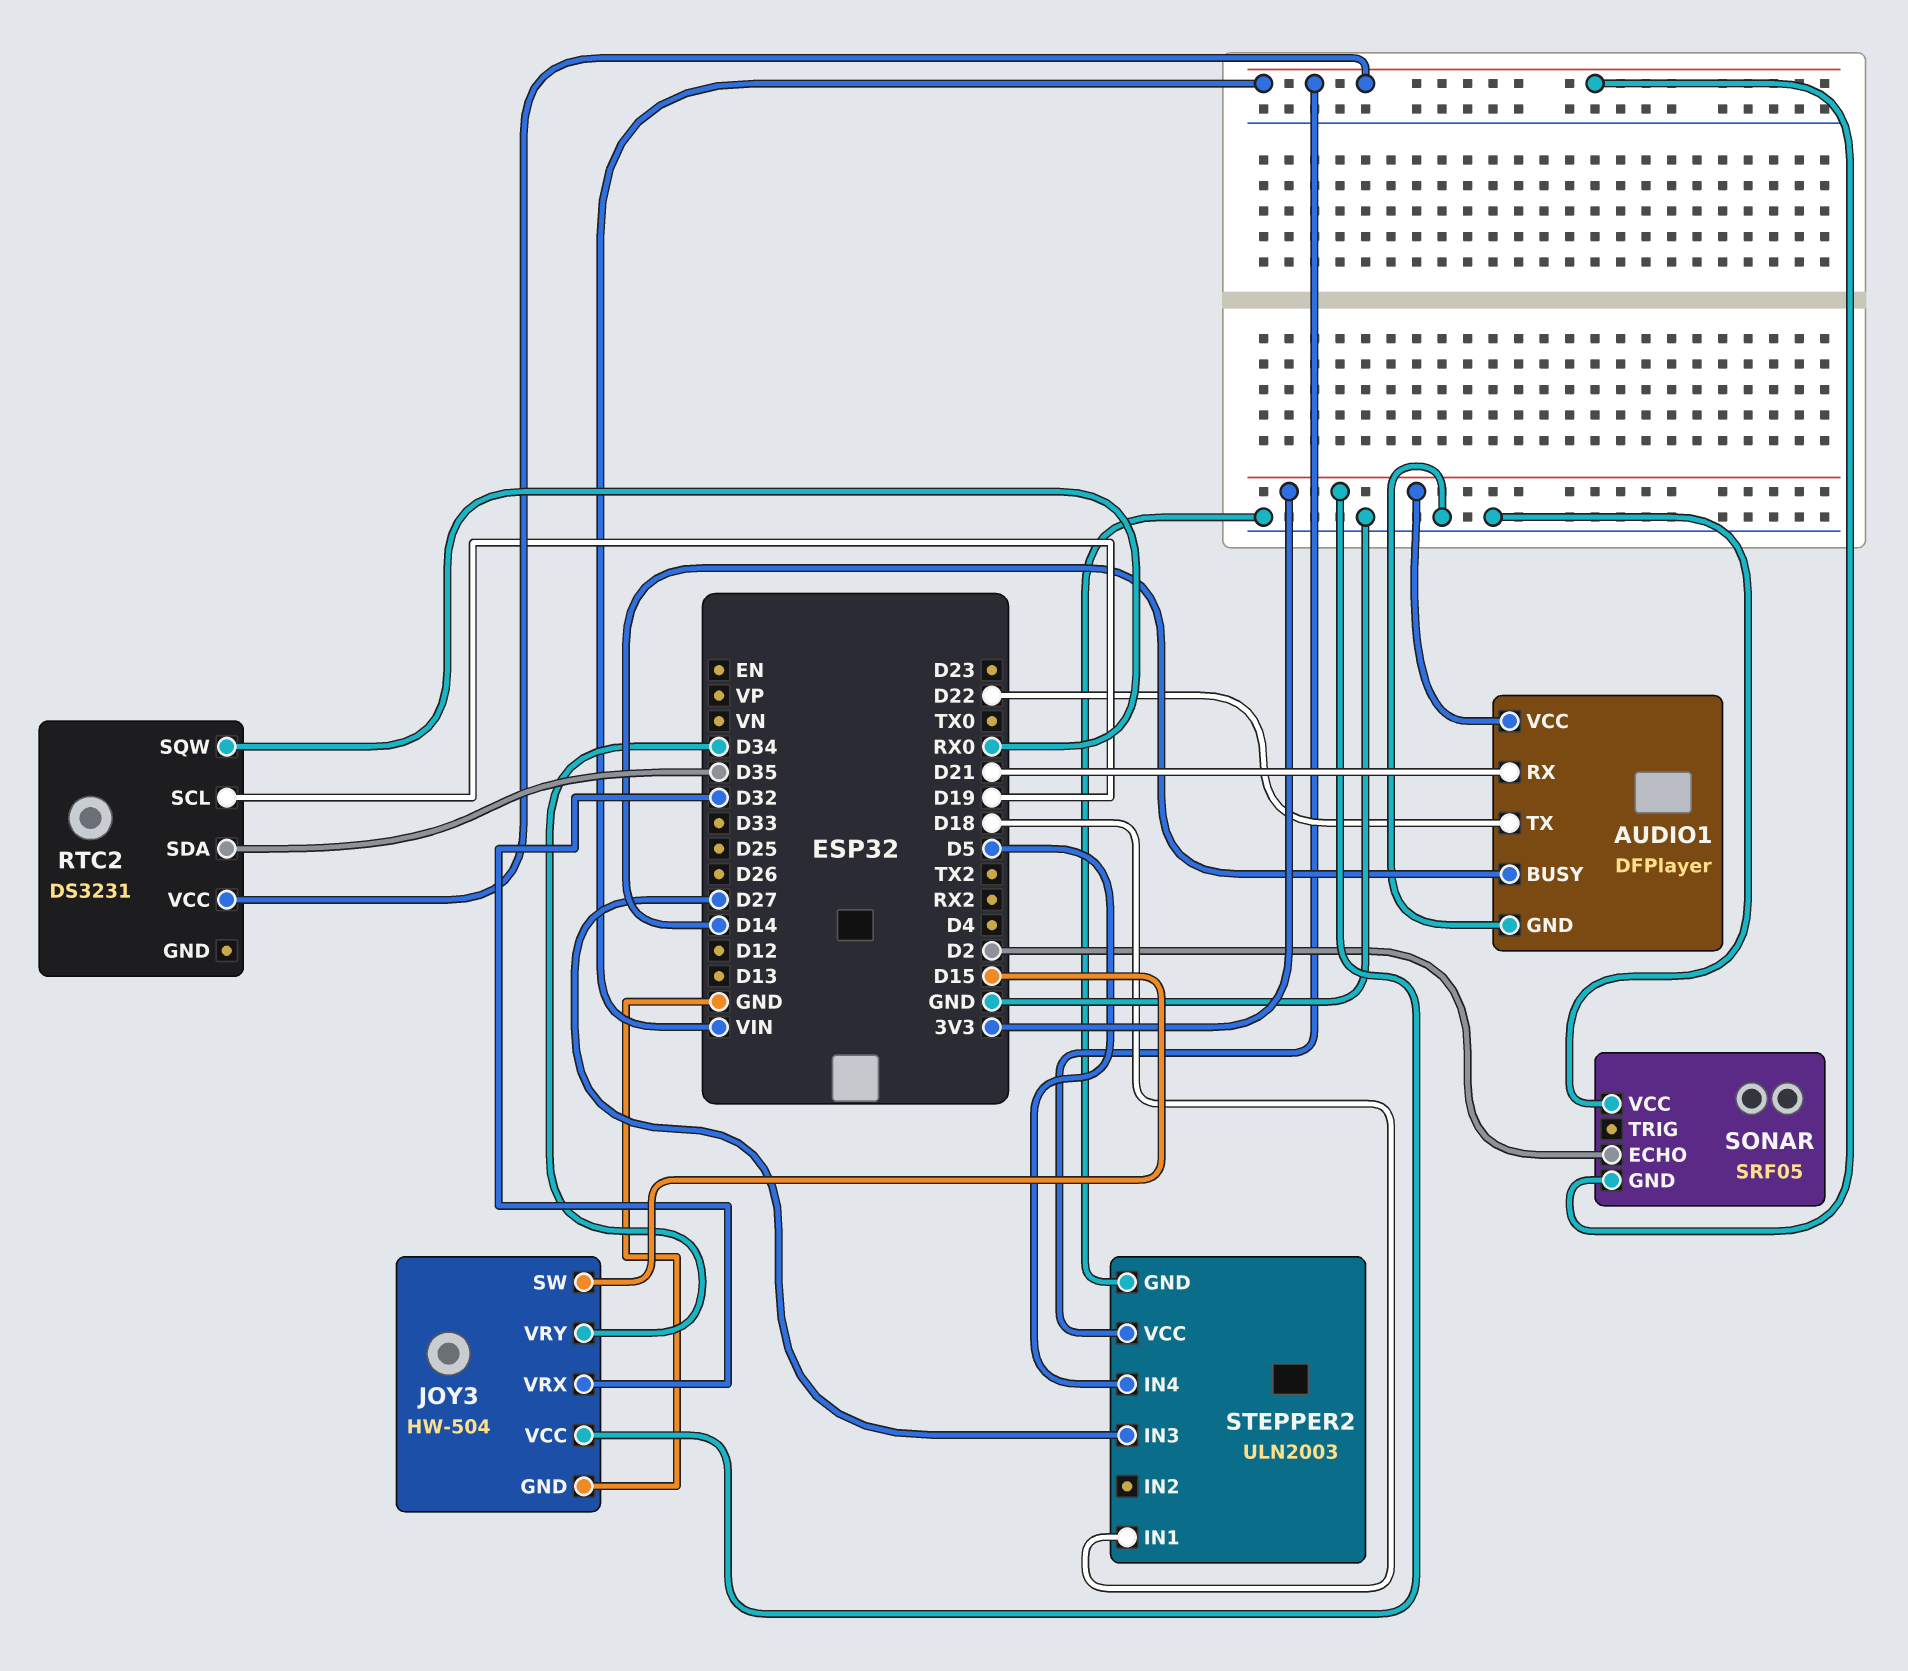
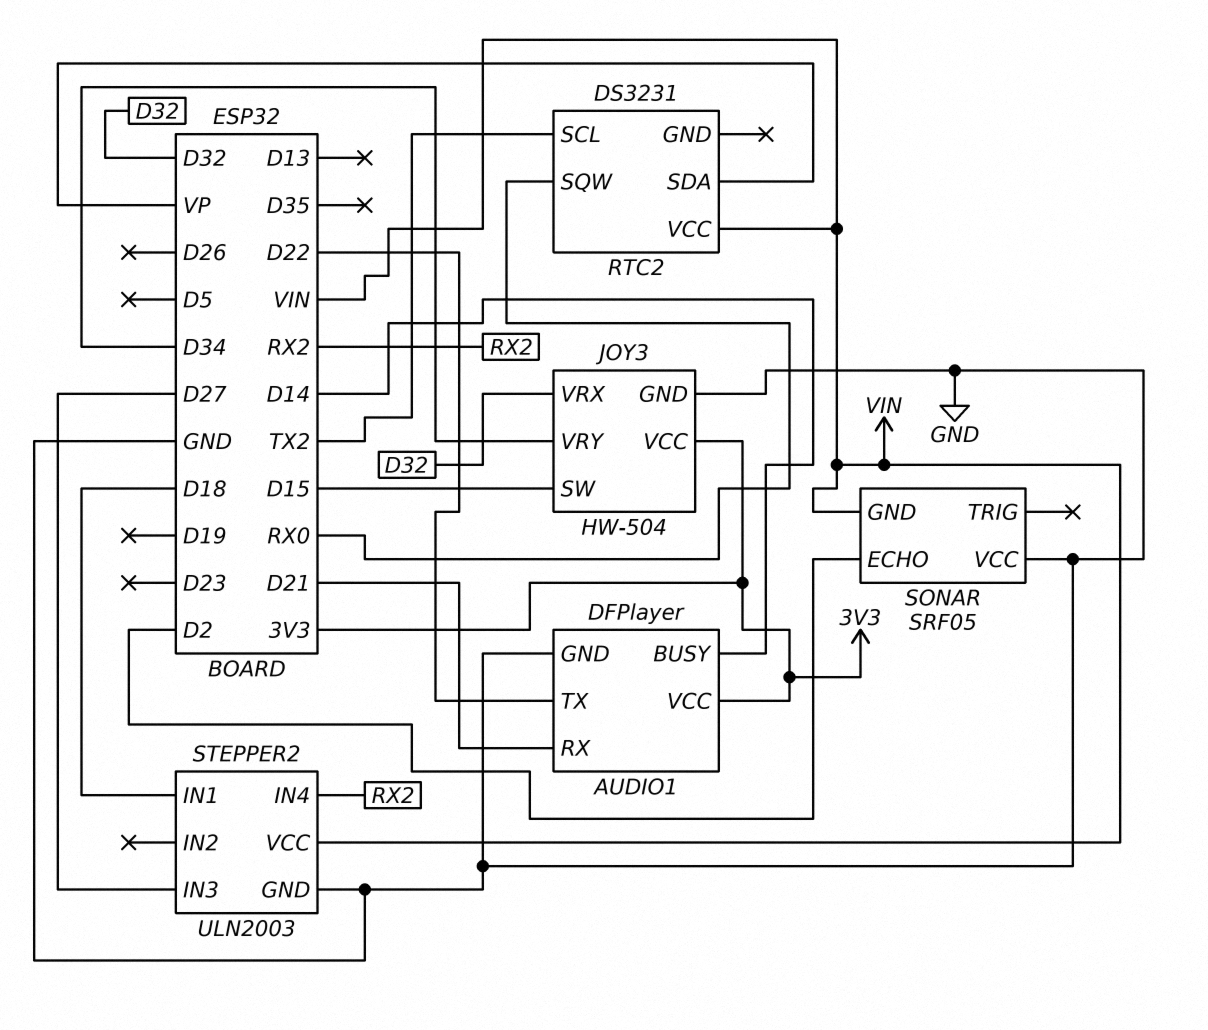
RTC2 pin SCL: D19 -> TX2
RTC2 pin SDA: D35 -> VP
STEPPER2 pin IN4: D5 -> RX2

